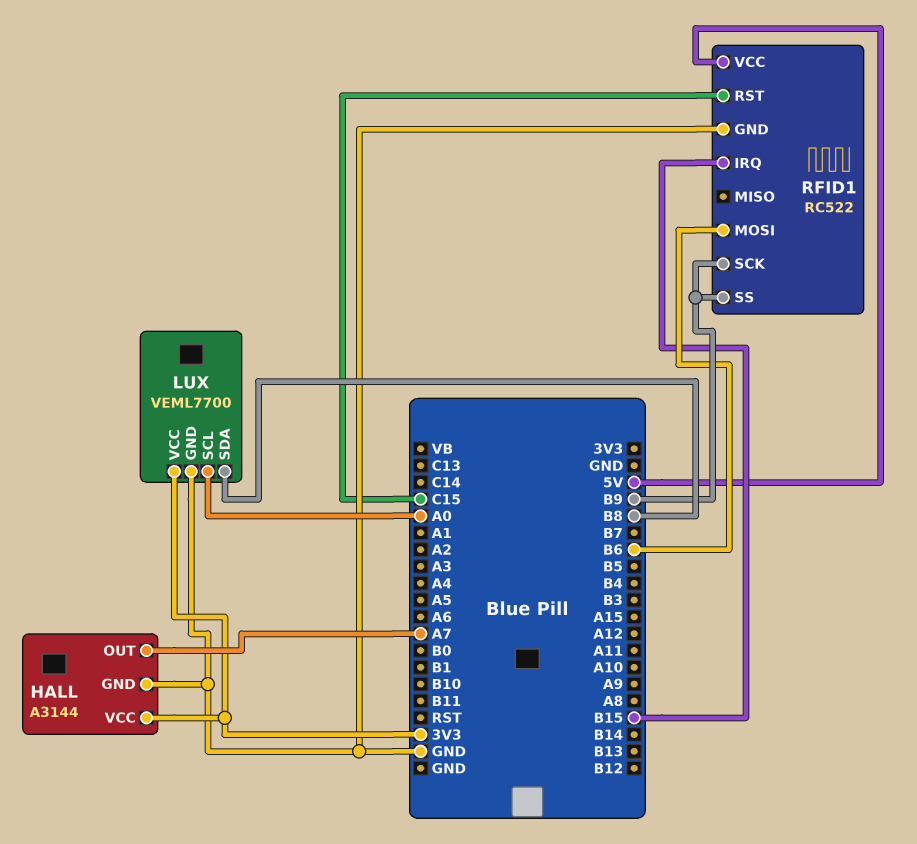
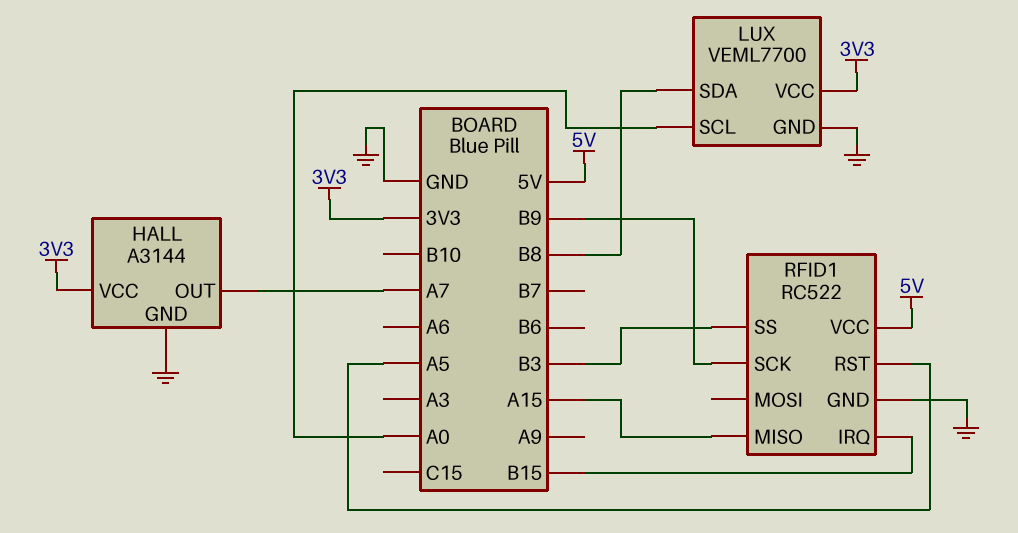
RFID1 pin MISO: none -> A15
RFID1 pin MOSI: B6 -> none
RFID1 pin RST: C15 -> A5
RFID1 pin SS: B9 -> B3

